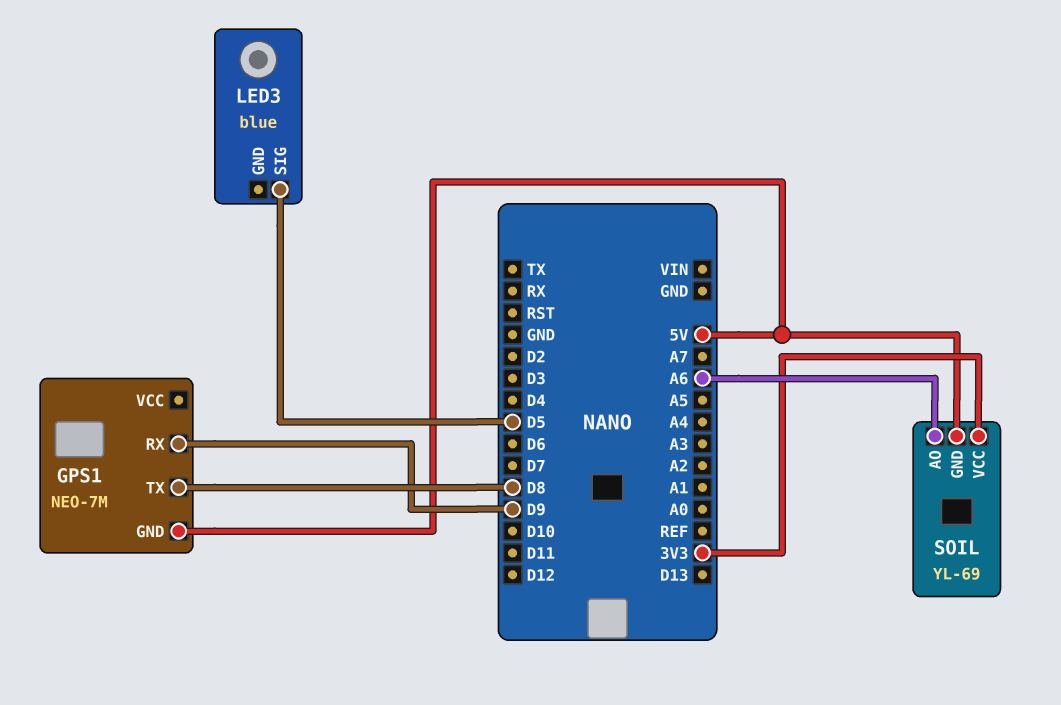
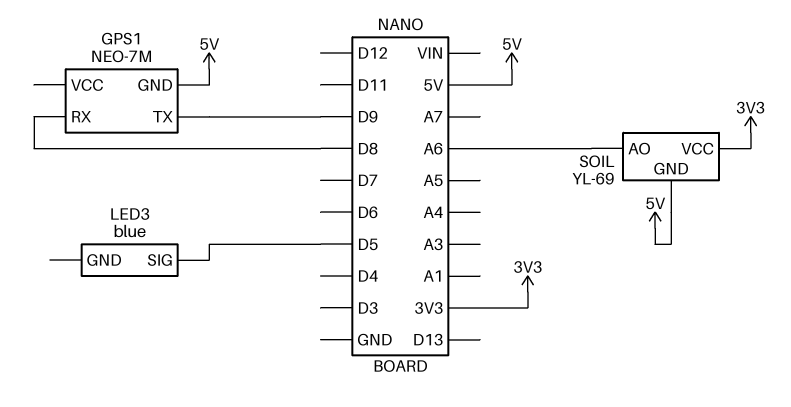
GPS1 pin RX: D9 -> D8
GPS1 pin TX: D8 -> D9

